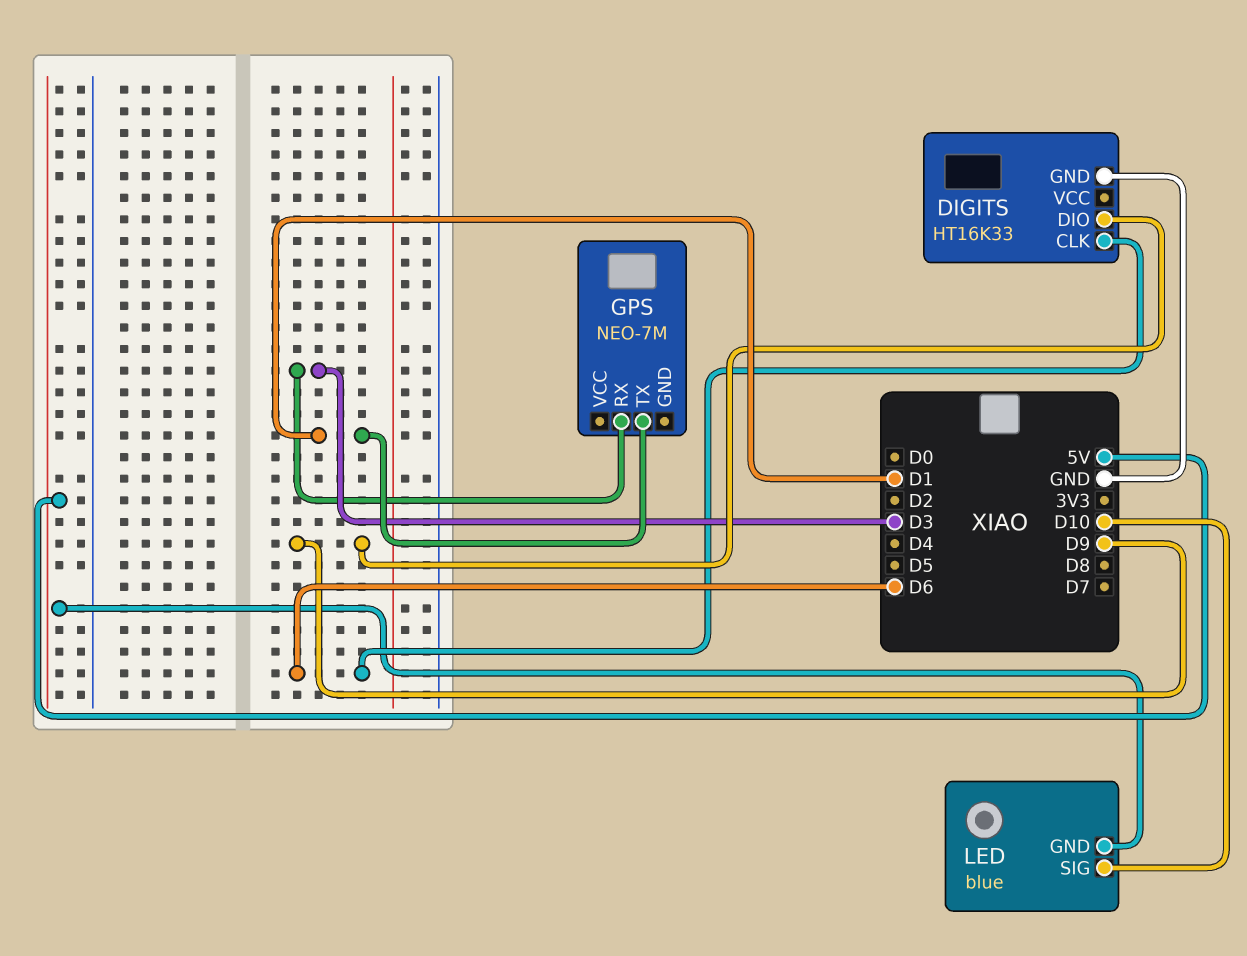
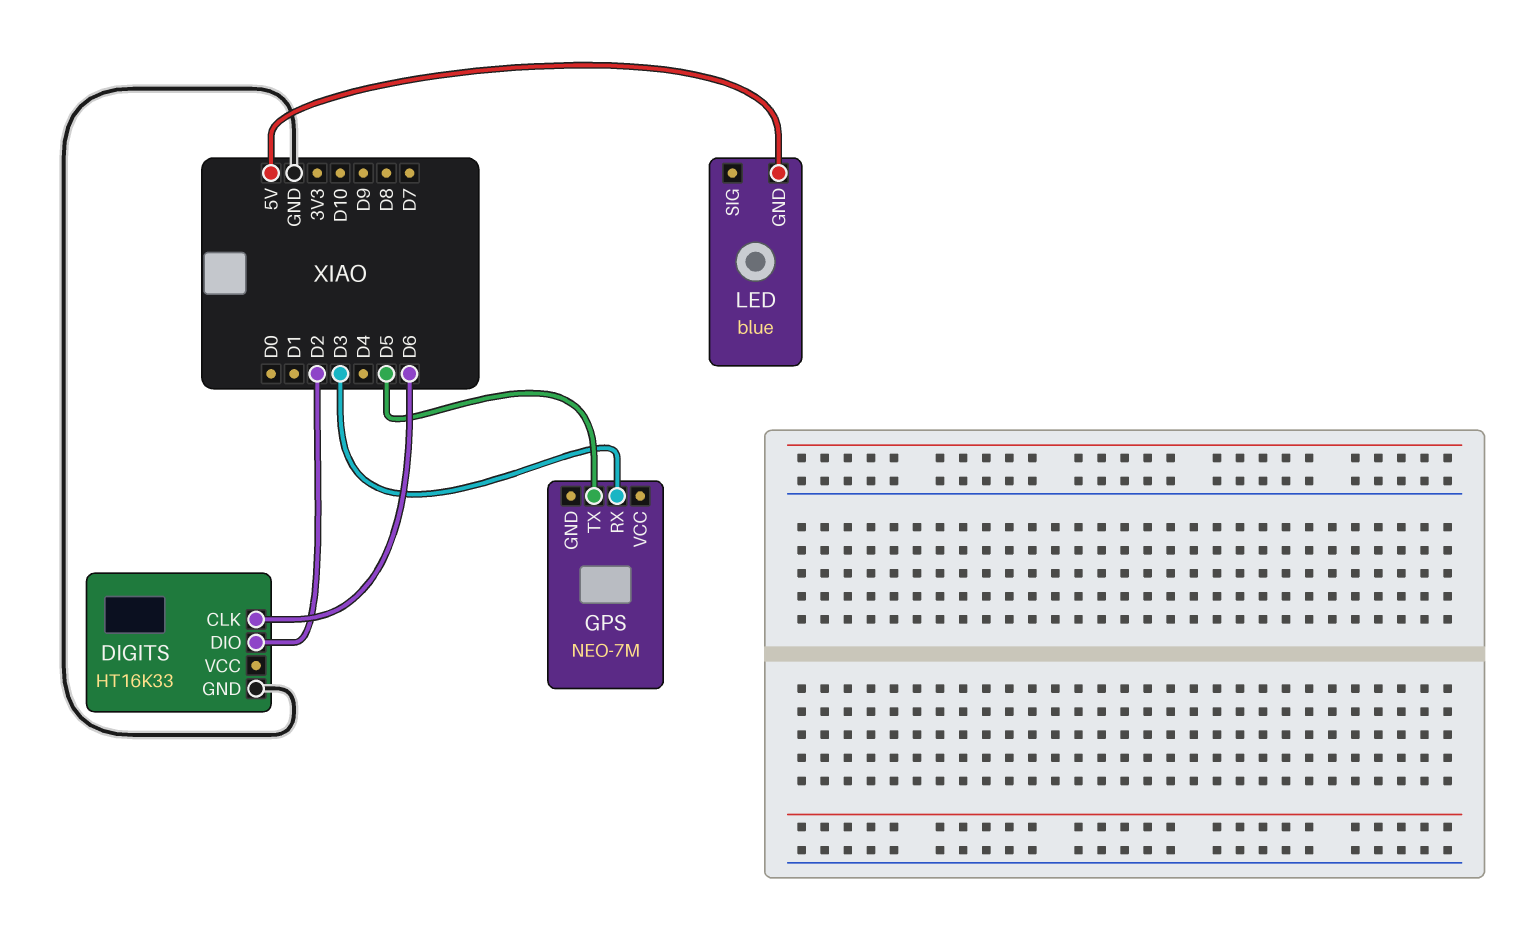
DIGITS pin DIO: D9 -> D2
GPS pin TX: D1 -> D5
LED pin SIG: D10 -> none

